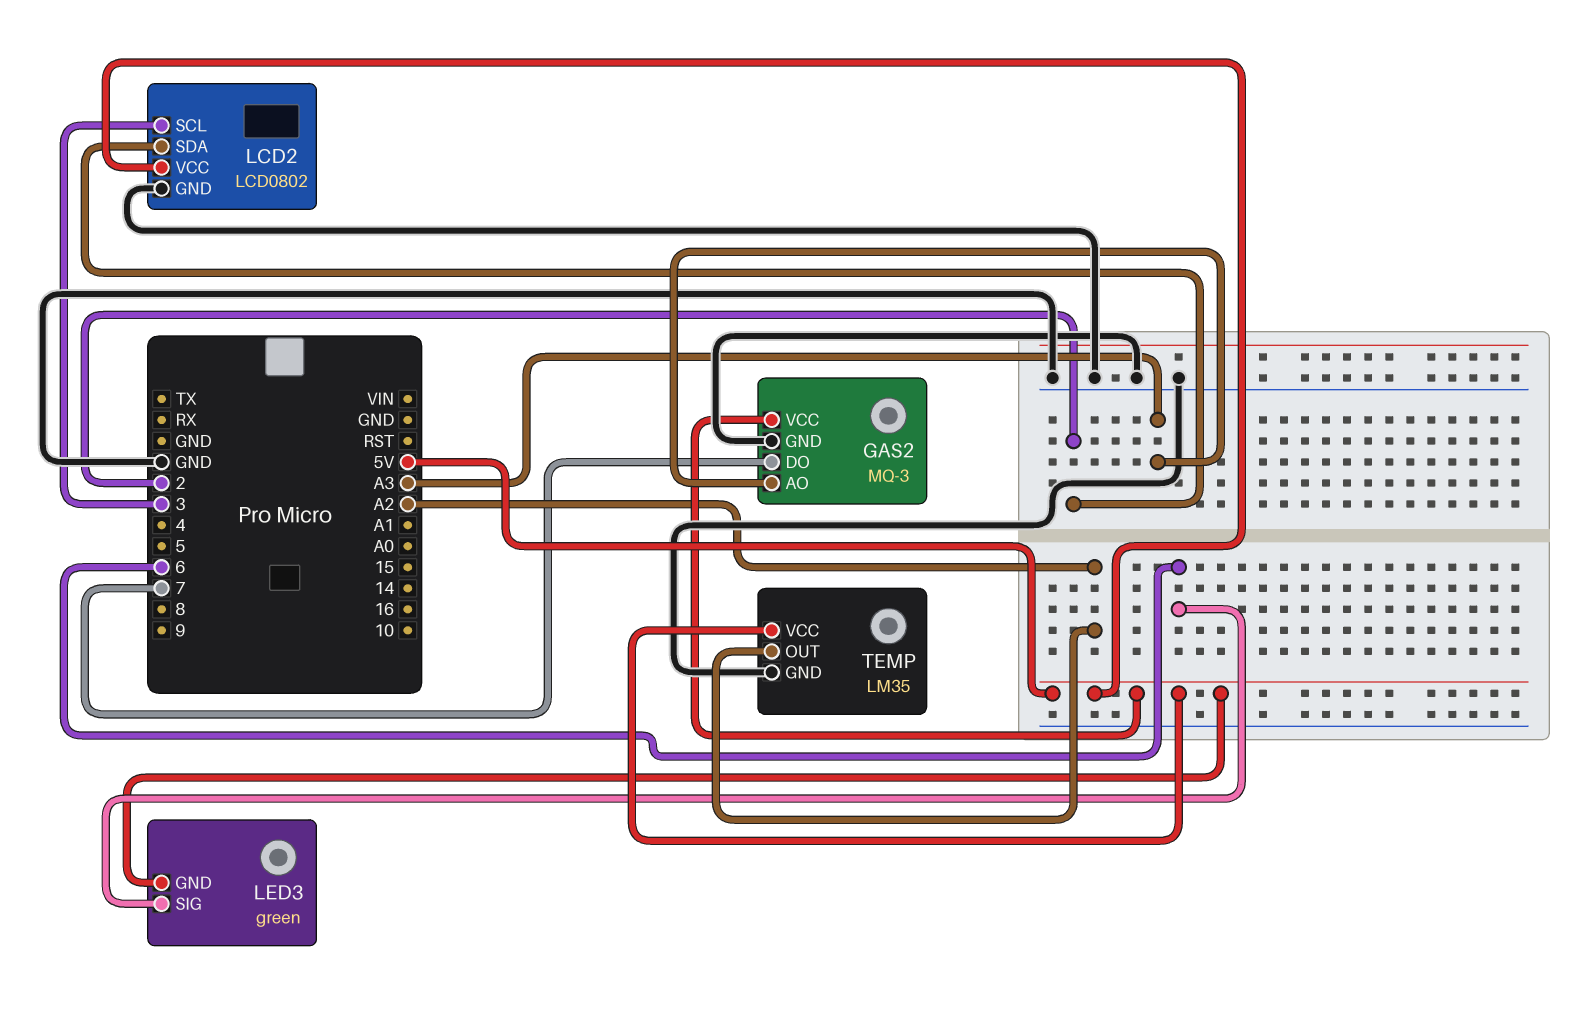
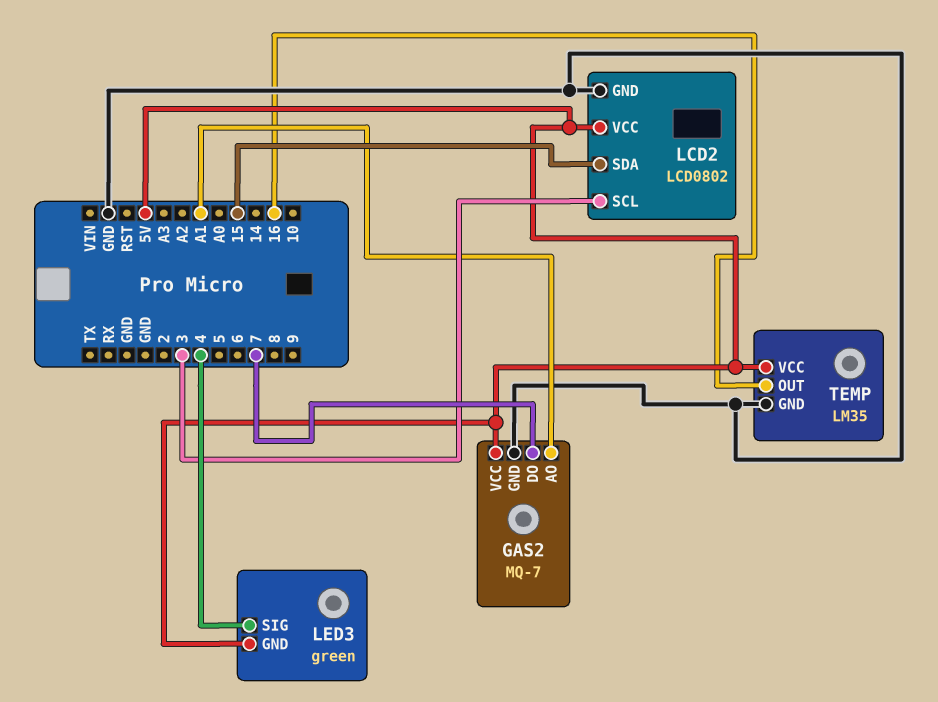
GAS2: MQ-3 -> MQ-7
GAS2 pin AO: A3 -> A1
LCD2 pin SDA: 2 -> 15
LED3 pin SIG: 6 -> 4
TEMP pin OUT: A2 -> 16

